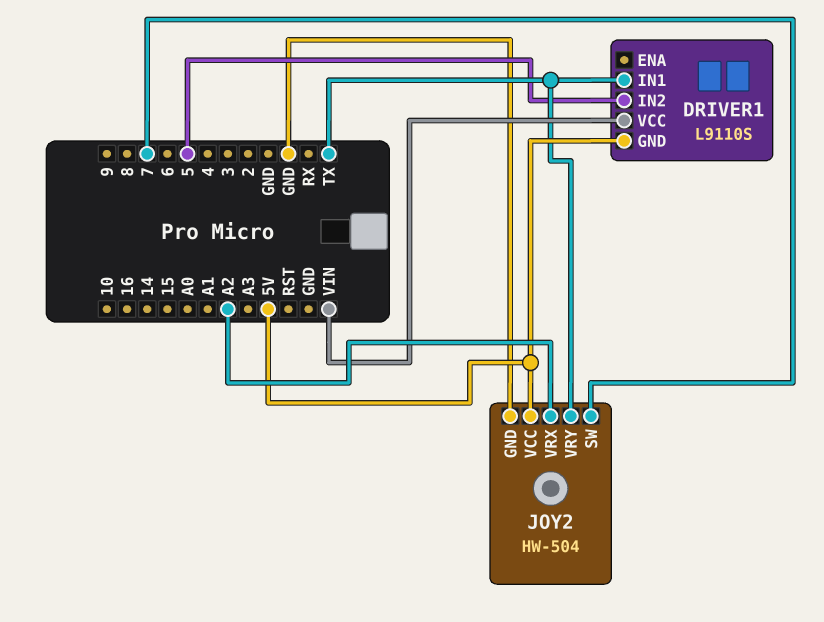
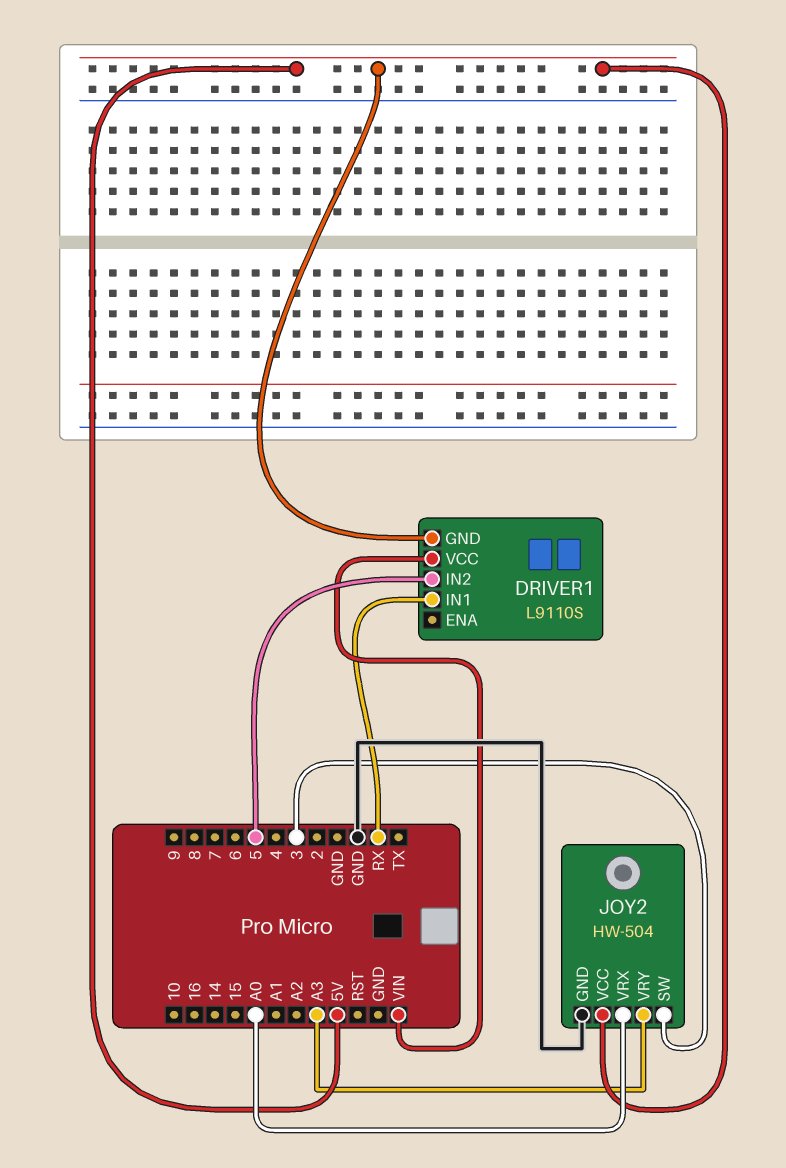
DRIVER1 pin IN1: TX -> RX
JOY2 pin SW: 7 -> 3
JOY2 pin VRX: A2 -> A0
JOY2 pin VRY: TX -> A3

